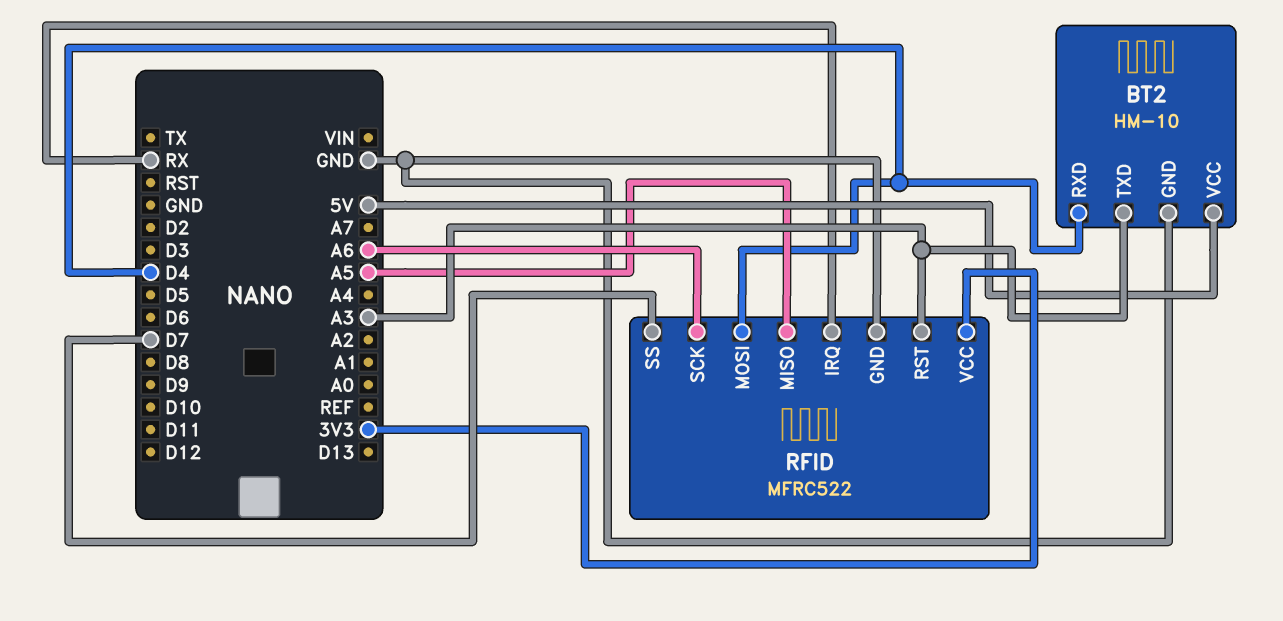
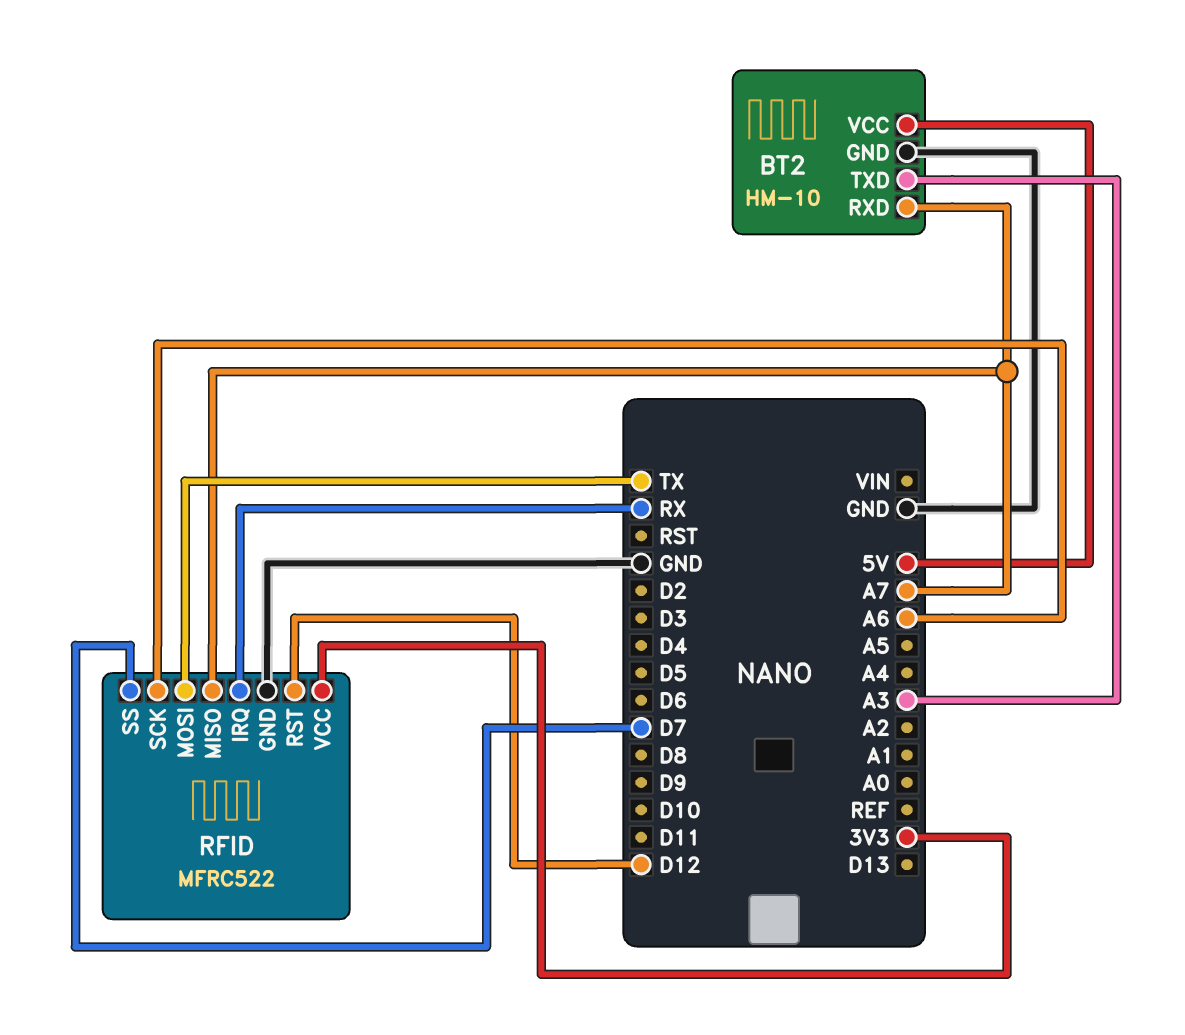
BT2 pin RXD: D4 -> A7
RFID pin MISO: A5 -> A7
RFID pin MOSI: D4 -> TX
RFID pin RST: A3 -> D12

